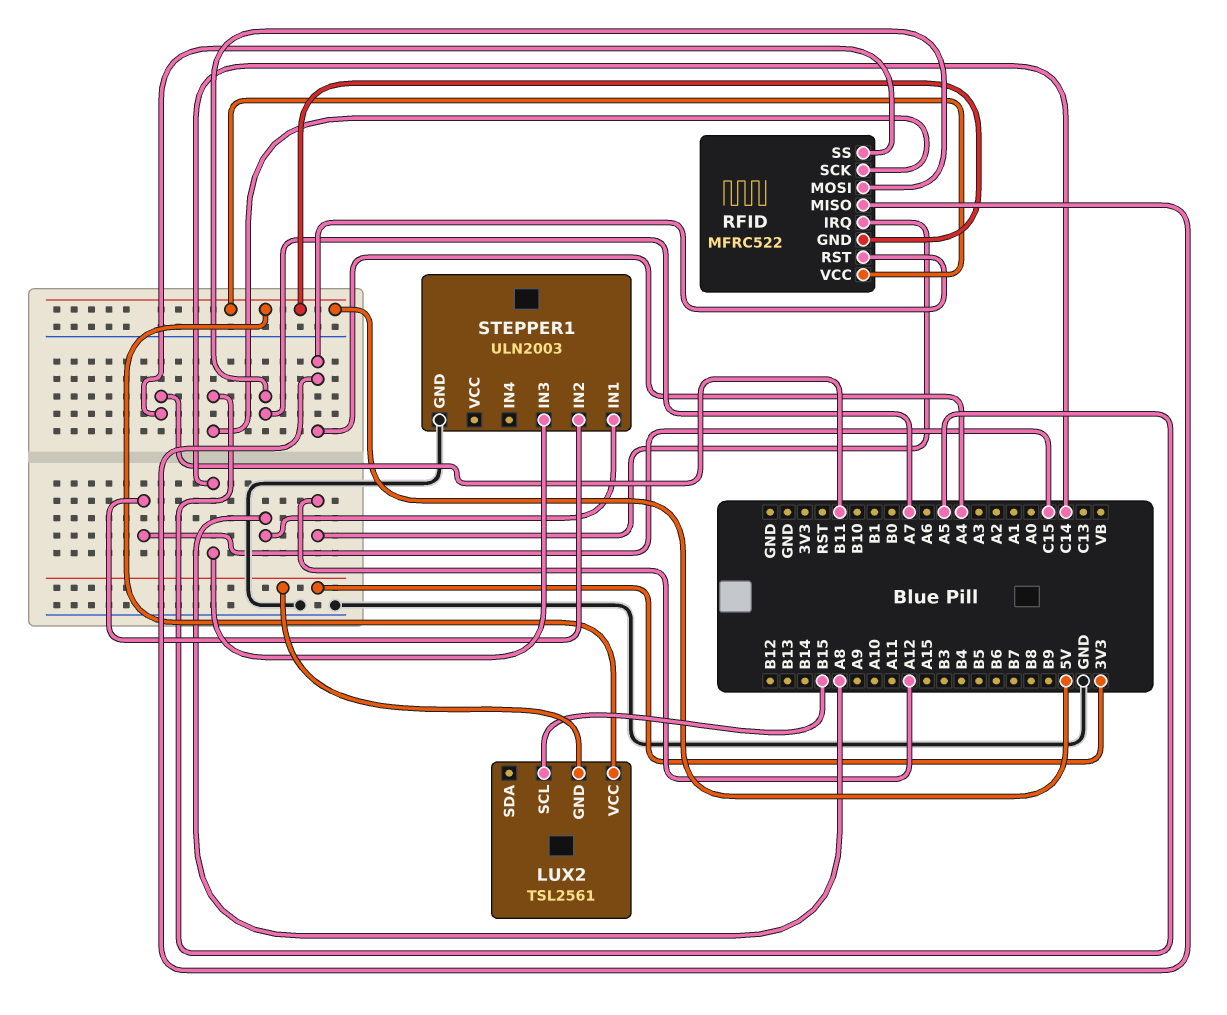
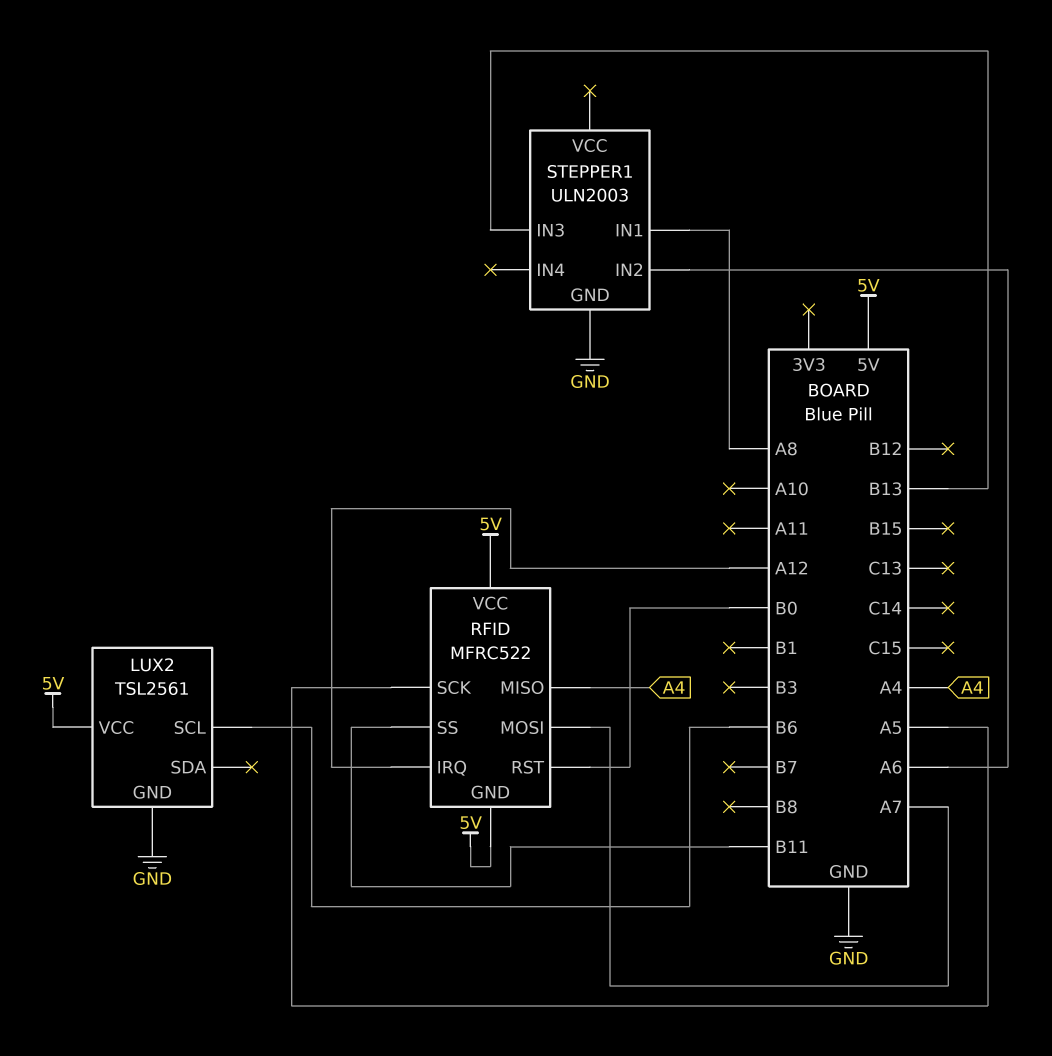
LUX2 pin GND: 3V3 -> GND
LUX2 pin SCL: B15 -> B6
RFID pin RST: A4 -> B0
STEPPER1 pin IN2: C15 -> A6
STEPPER1 pin IN3: C14 -> B13

